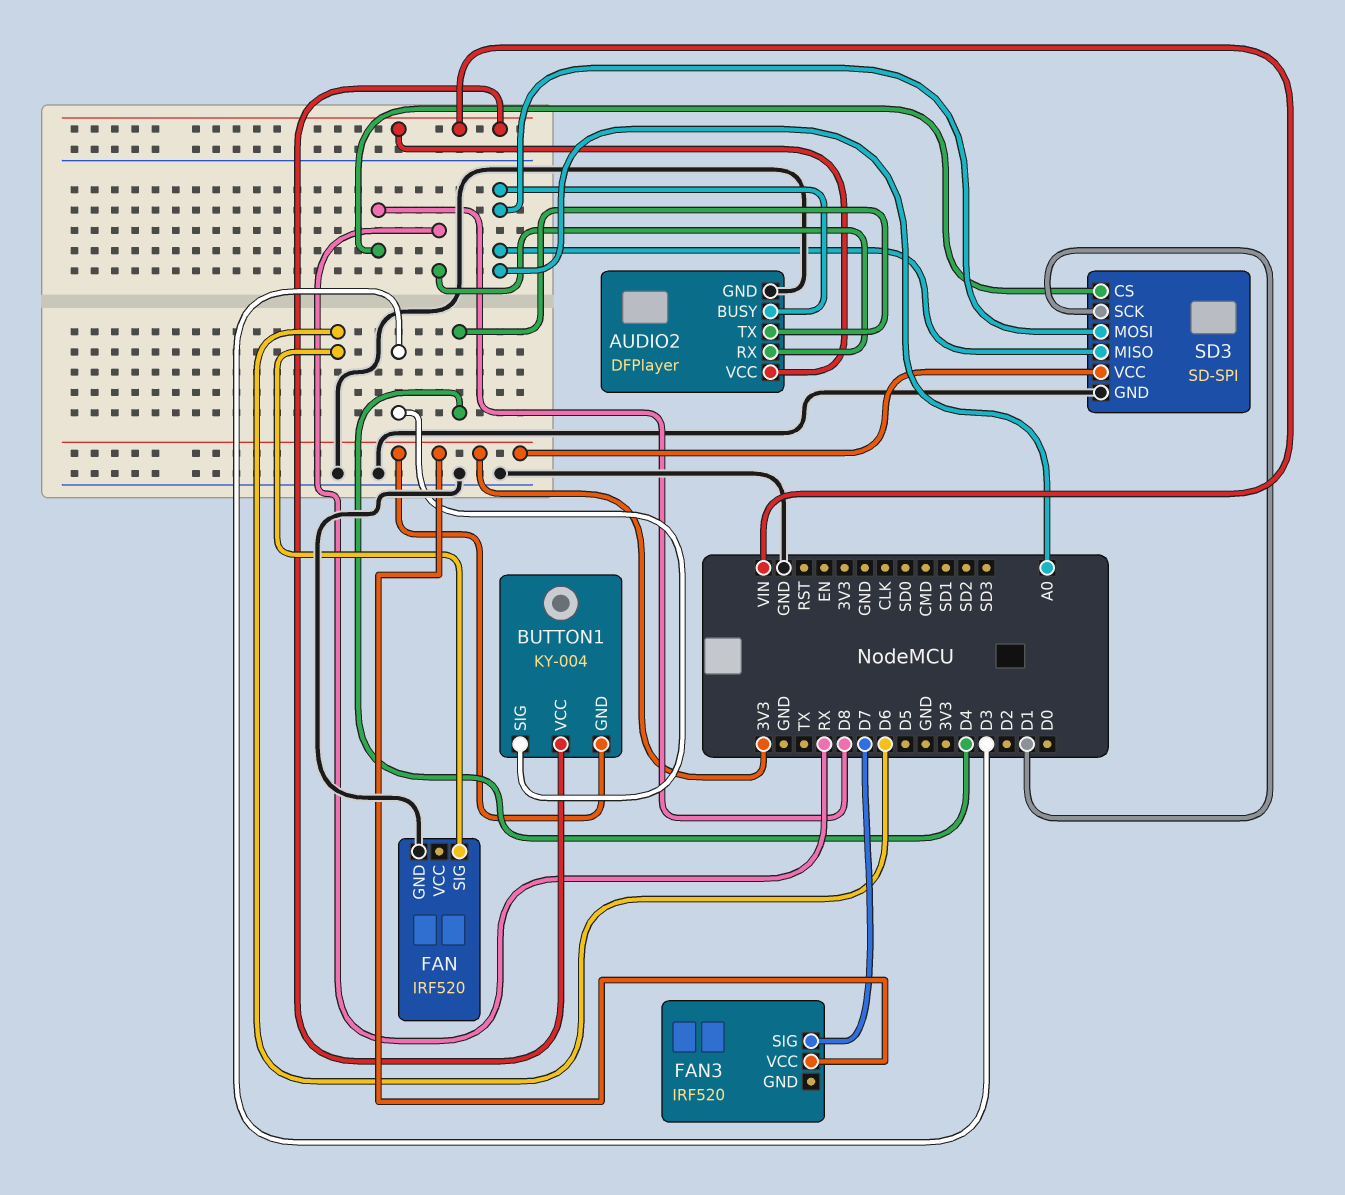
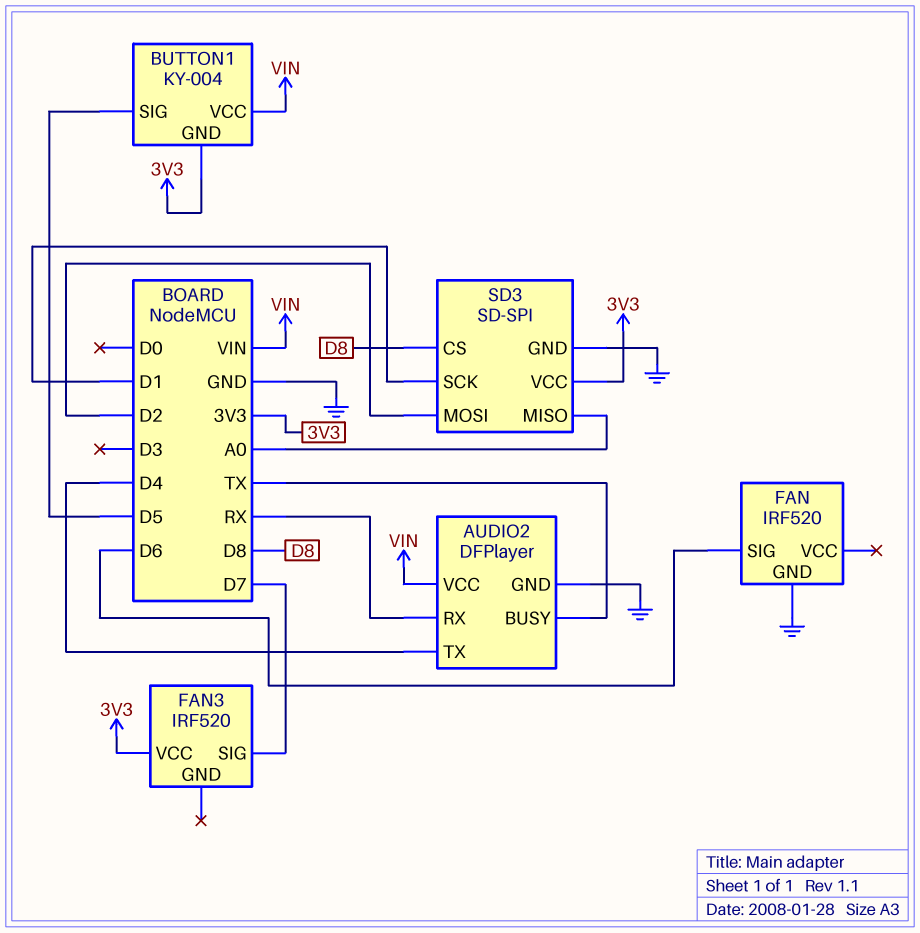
AUDIO2 pin BUSY: A0 -> TX
BUTTON1 pin SIG: D3 -> D5
SD3 pin MOSI: A0 -> D2

